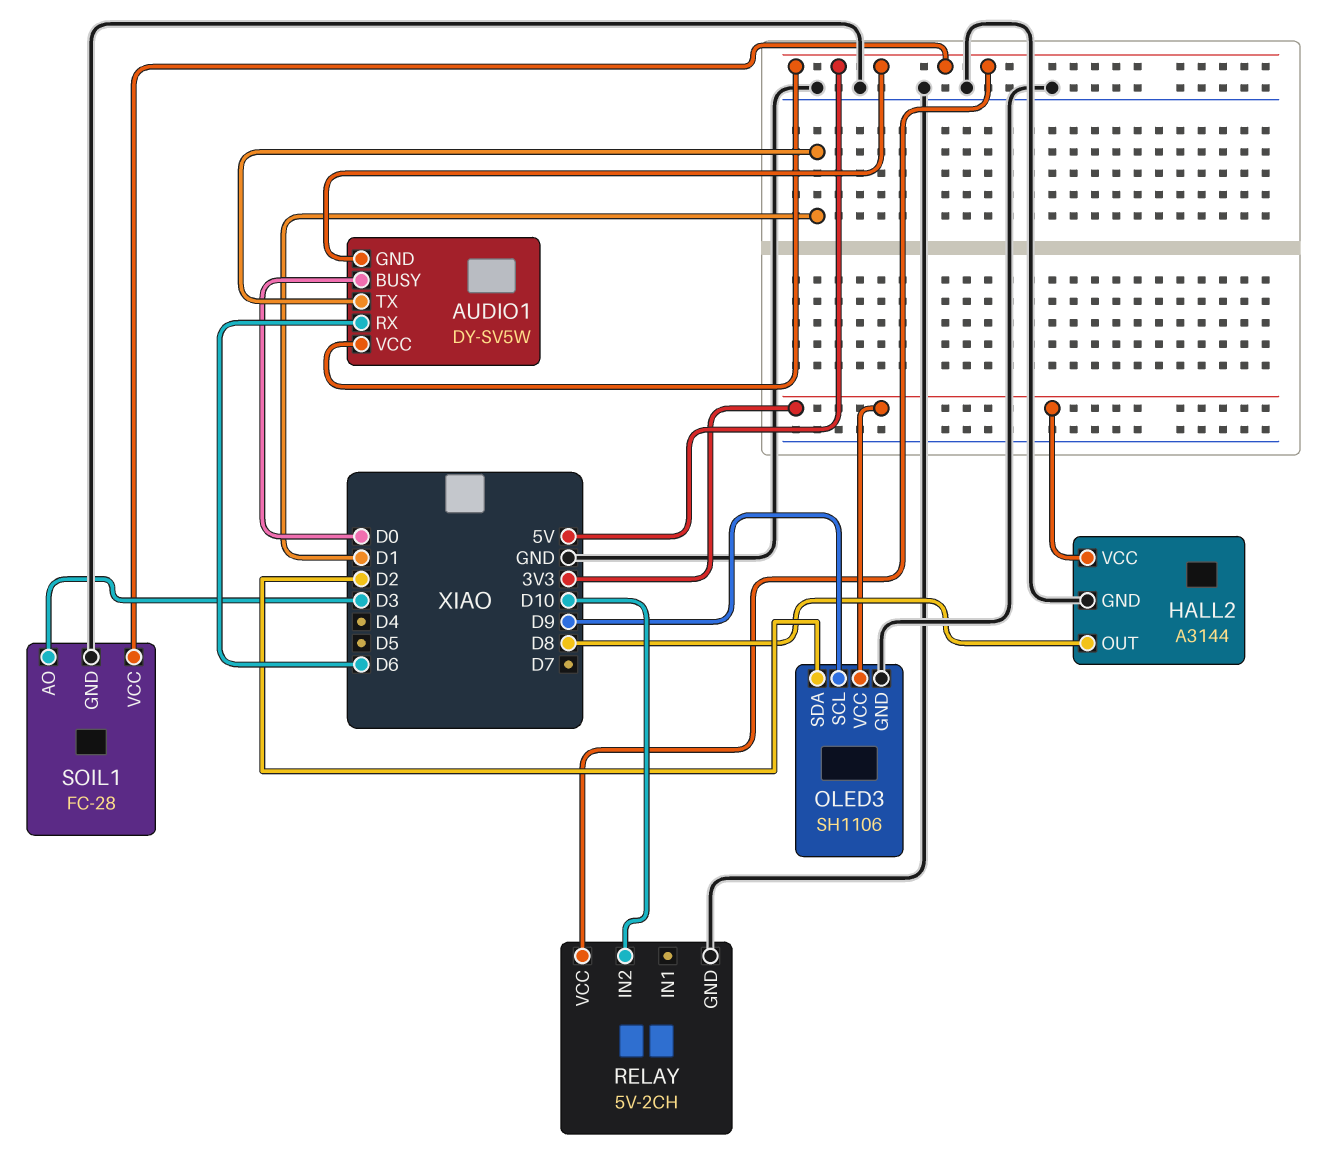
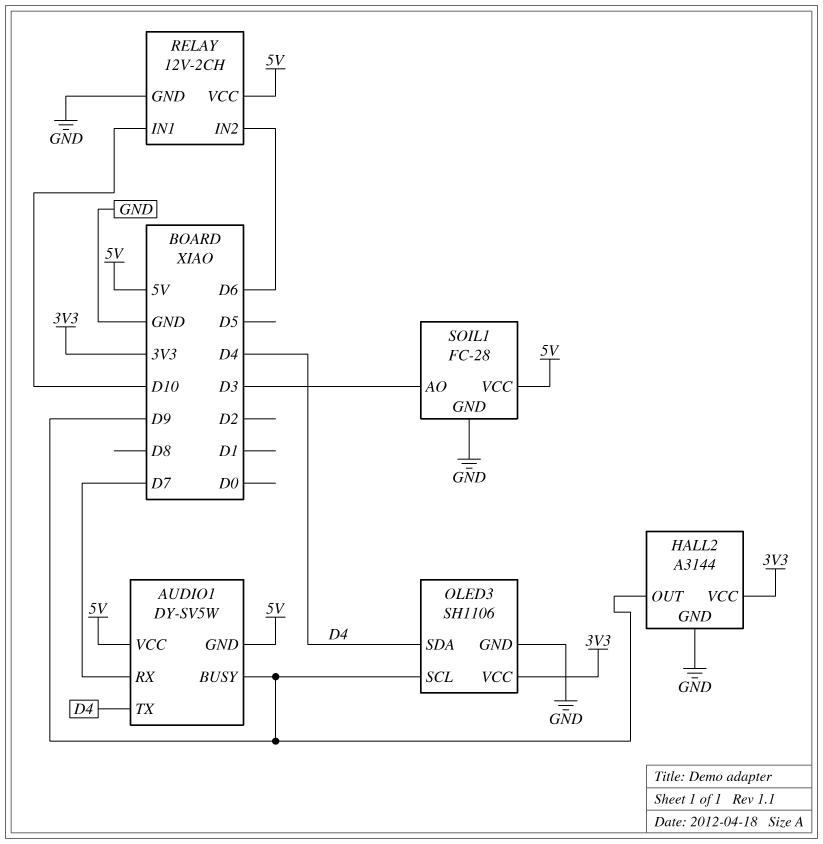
AUDIO1 pin BUSY: D0 -> D9
AUDIO1 pin RX: D6 -> D7
AUDIO1 pin TX: D1 -> D4
HALL2 pin OUT: D8 -> D9
OLED3 pin SDA: D2 -> D4
RELAY: 5V-2CH -> 12V-2CH
RELAY pin IN1: none -> D10
RELAY pin IN2: D10 -> D6

